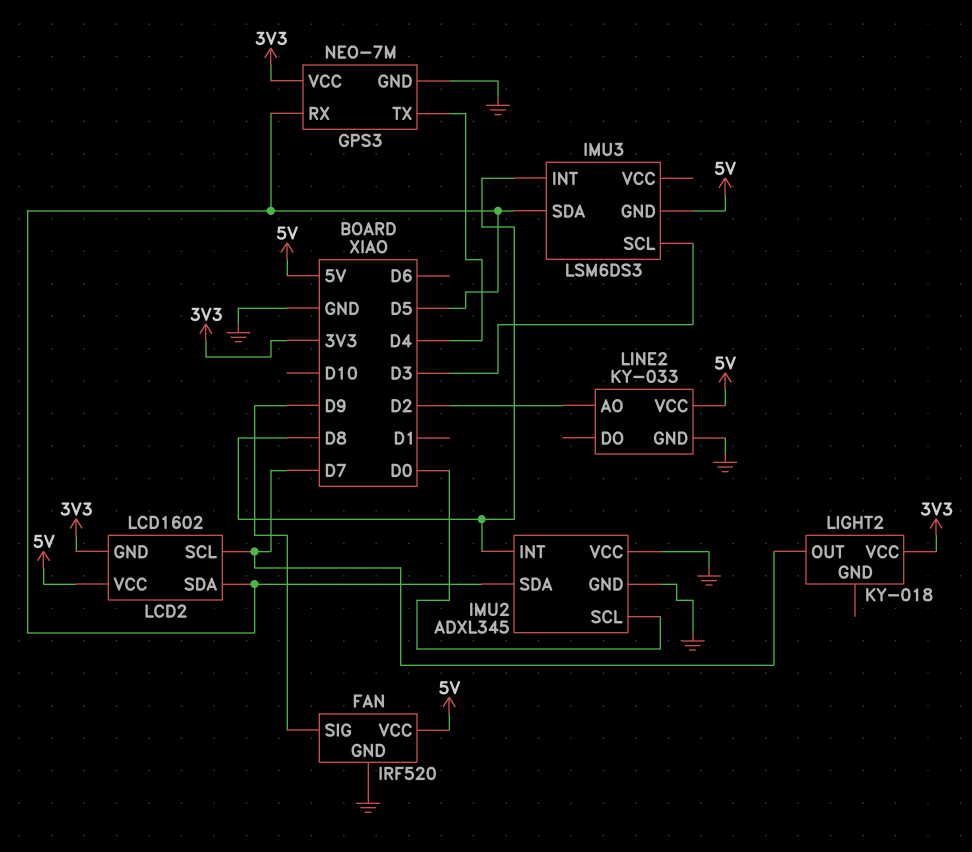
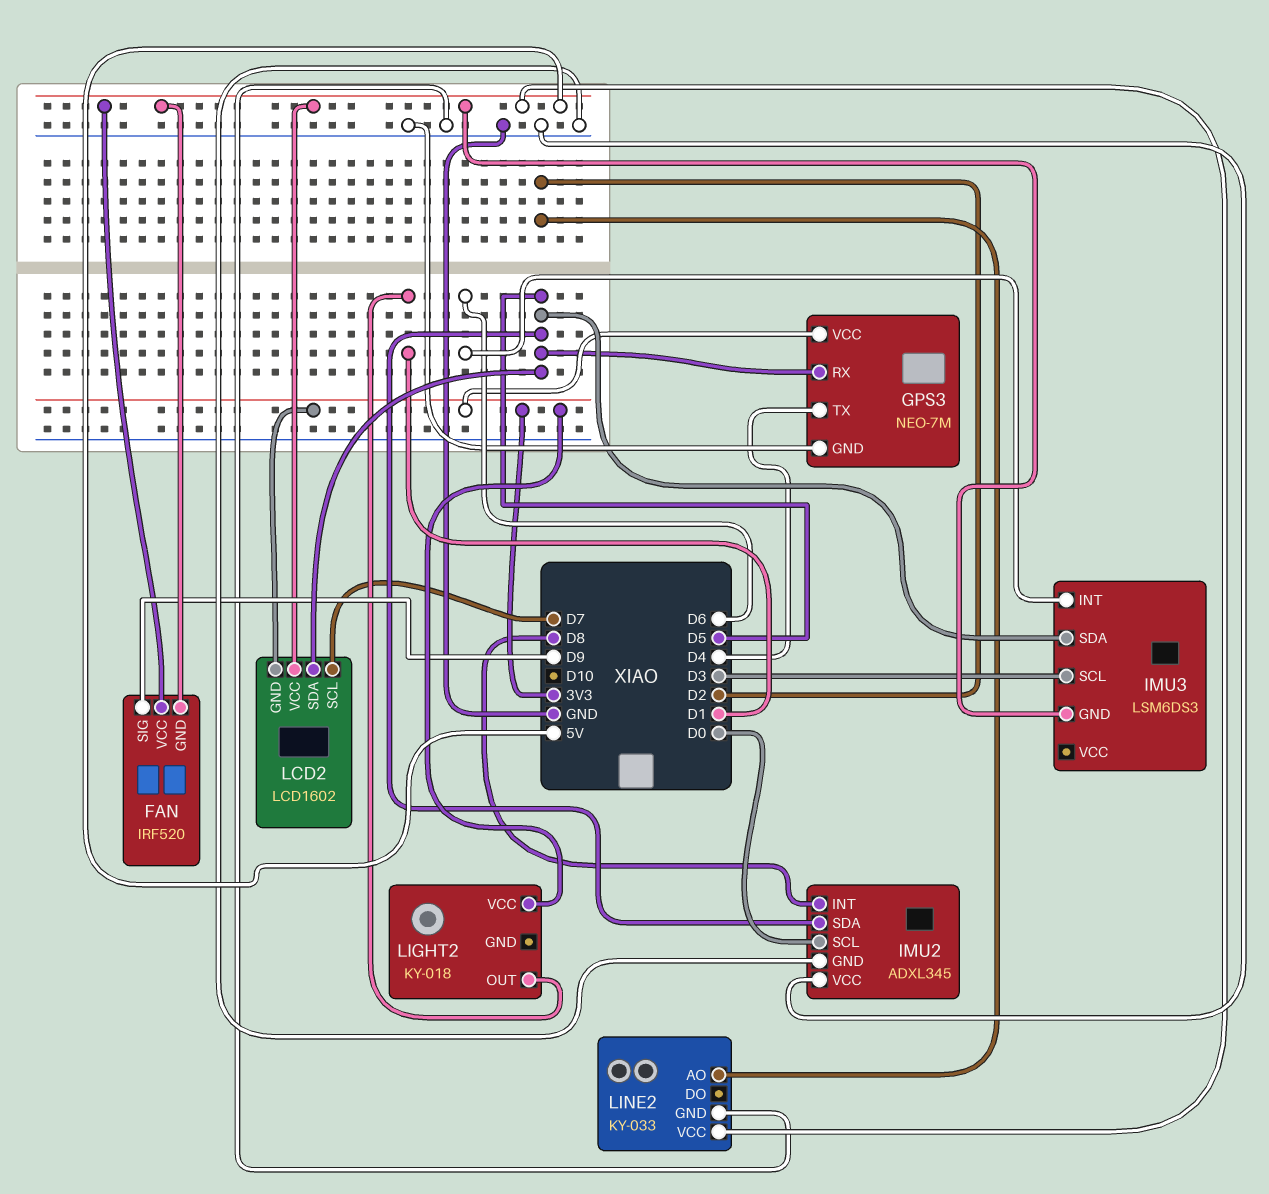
FAN pin GND: GND -> 5V
IMU3 pin INT: D8 -> D6
LIGHT2 pin OUT: D7 -> D1

